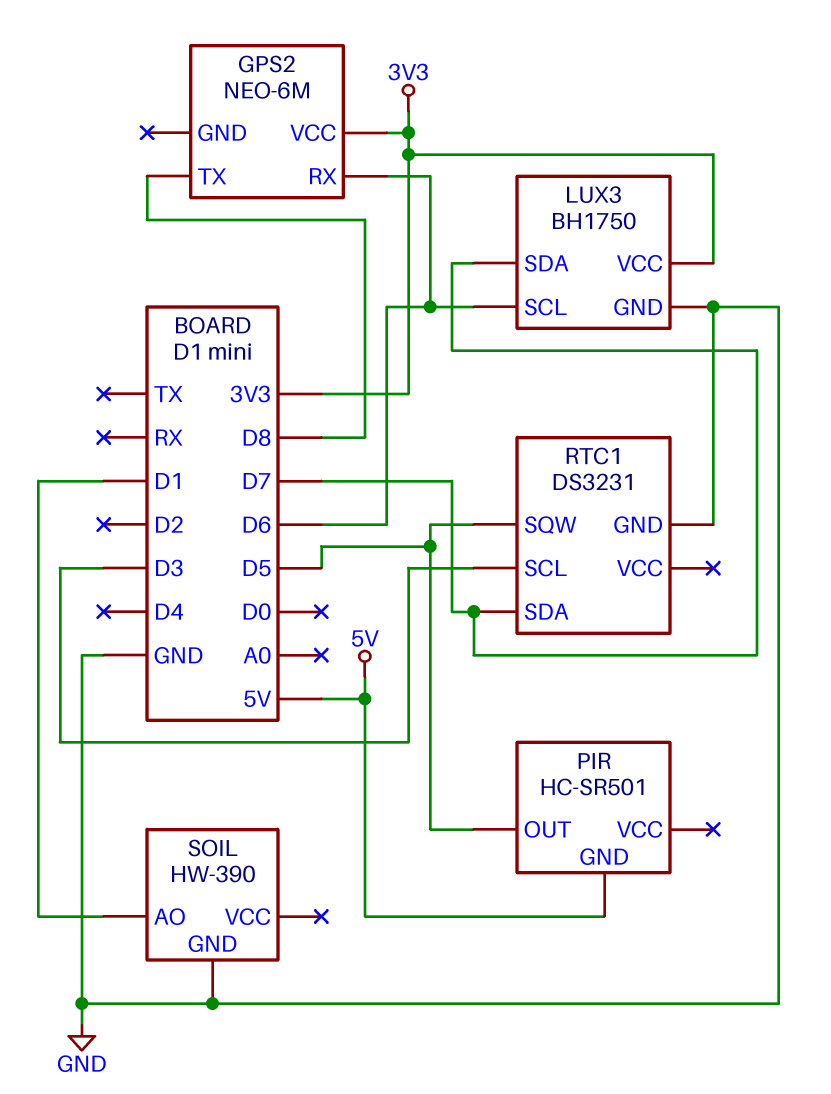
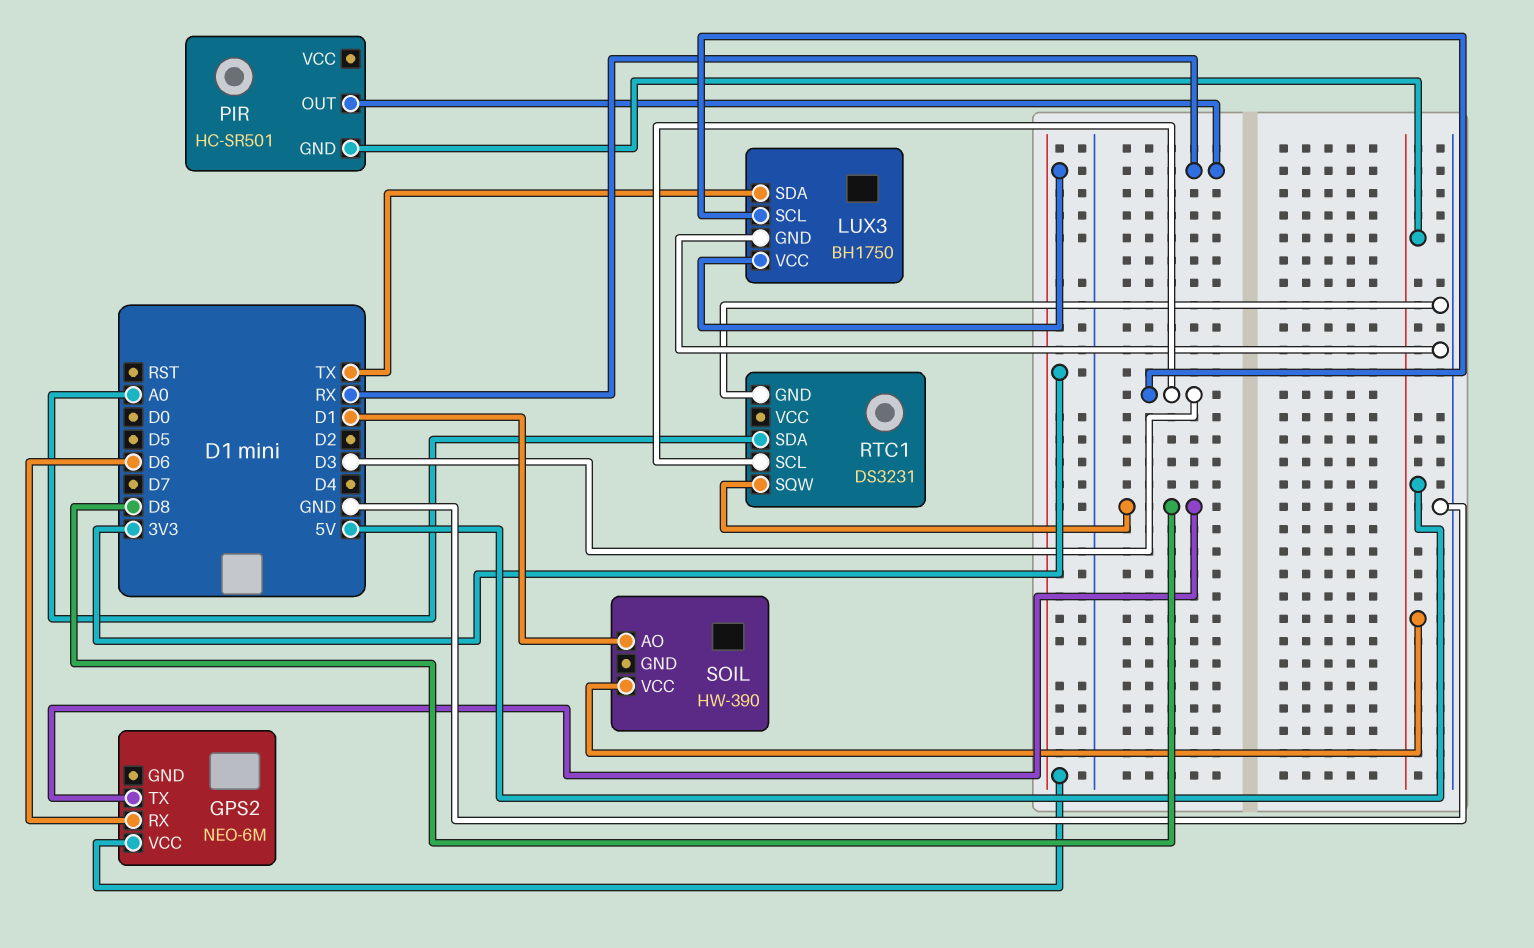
LUX3 pin SCL: D6 -> D3
LUX3 pin SDA: D7 -> TX
PIR pin OUT: D5 -> RX
RTC1 pin SDA: D7 -> A0
RTC1 pin SQW: D5 -> D8
SOIL pin GND: GND -> none
SOIL pin VCC: none -> 5V

